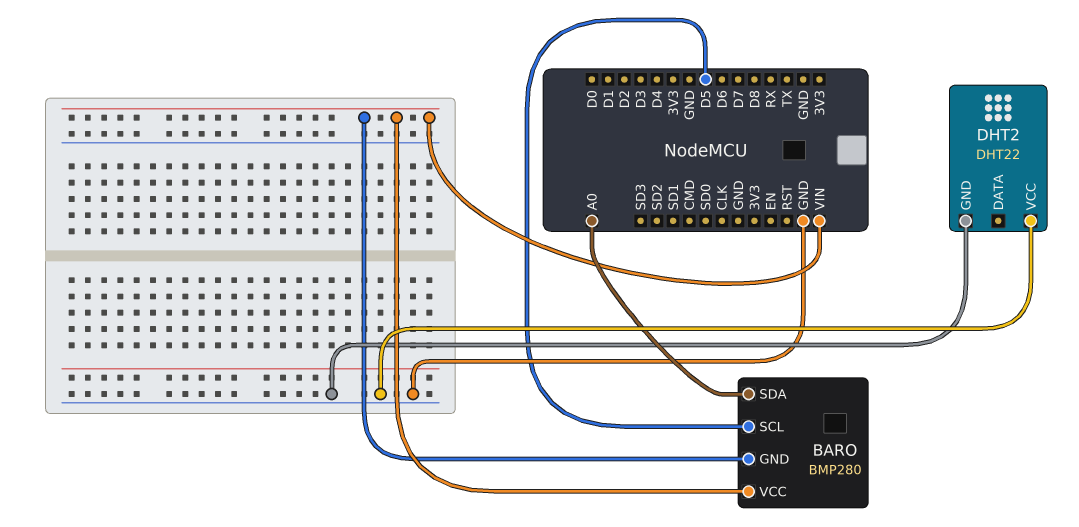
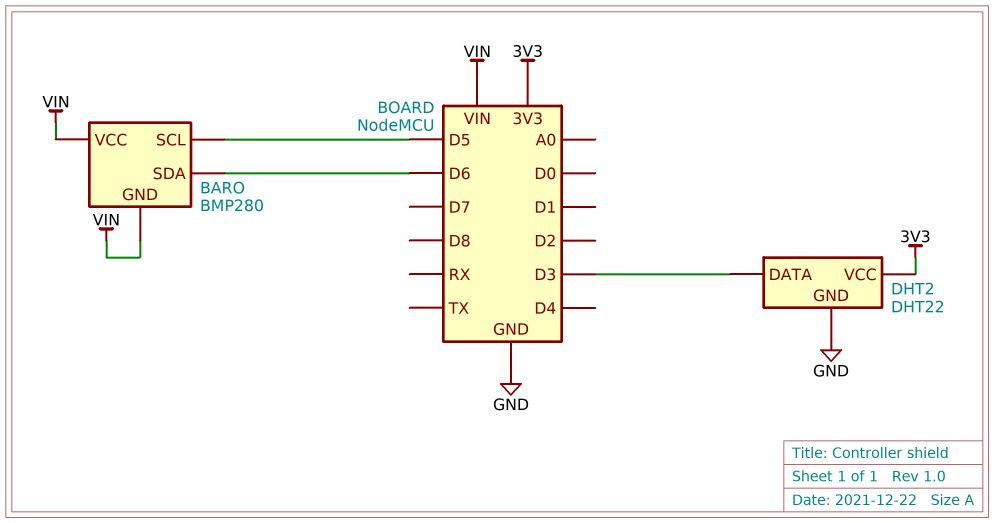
BARO pin SDA: A0 -> D6
DHT2 pin DATA: none -> D3
DHT2 pin VCC: GND -> 3V3

